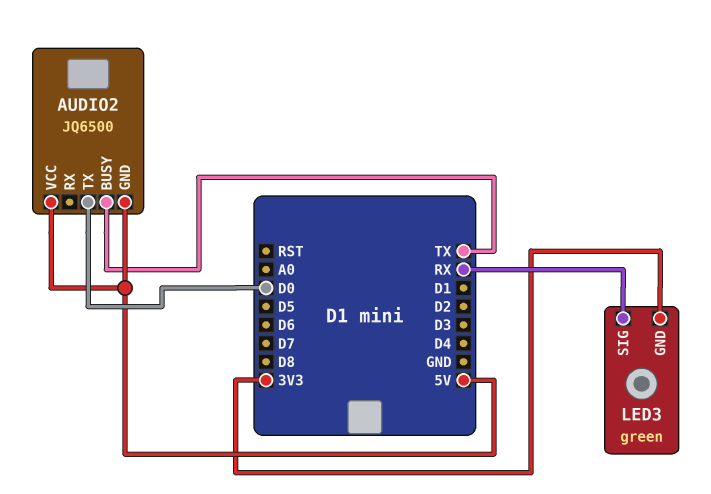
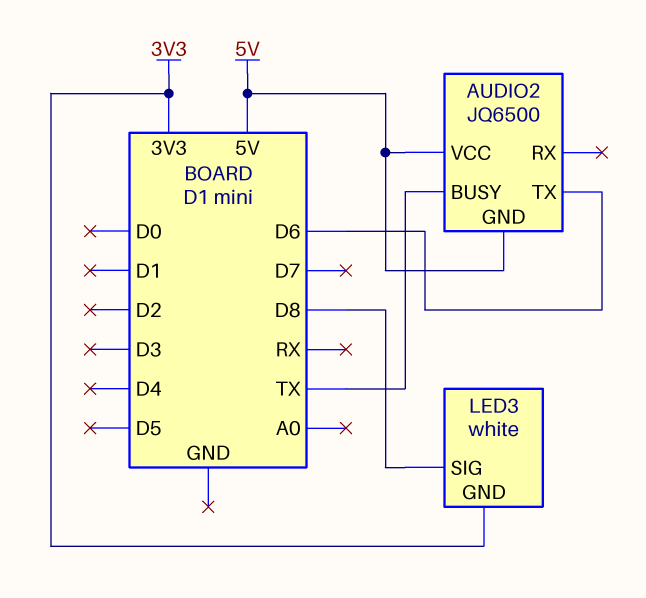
AUDIO2 pin TX: D0 -> D6
LED3: green -> white
LED3 pin SIG: RX -> D8

